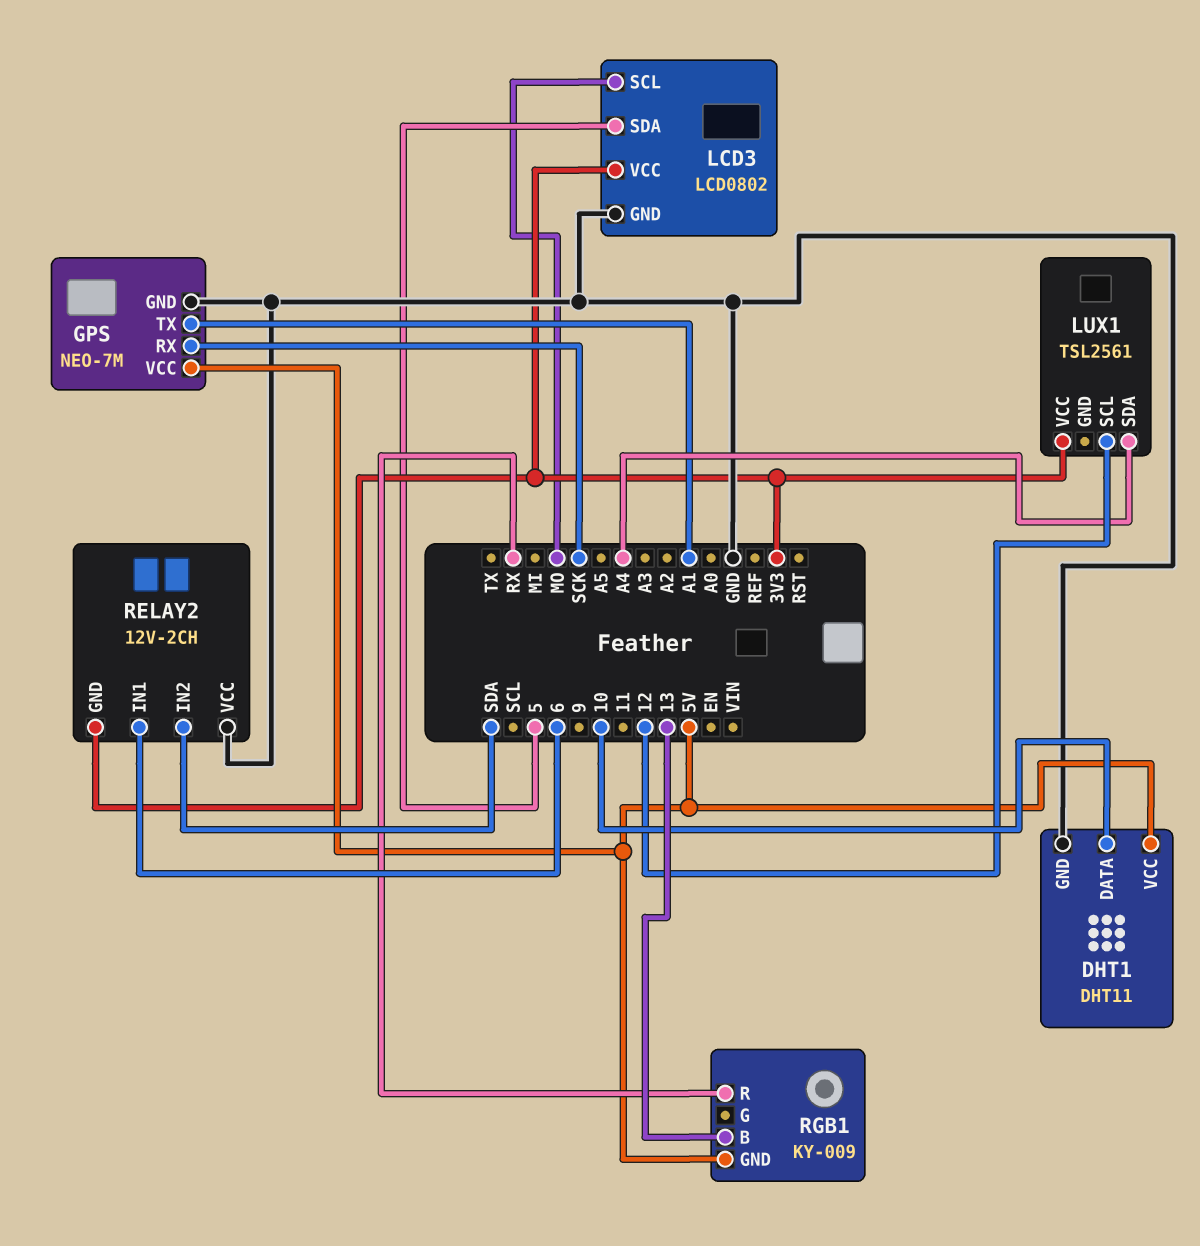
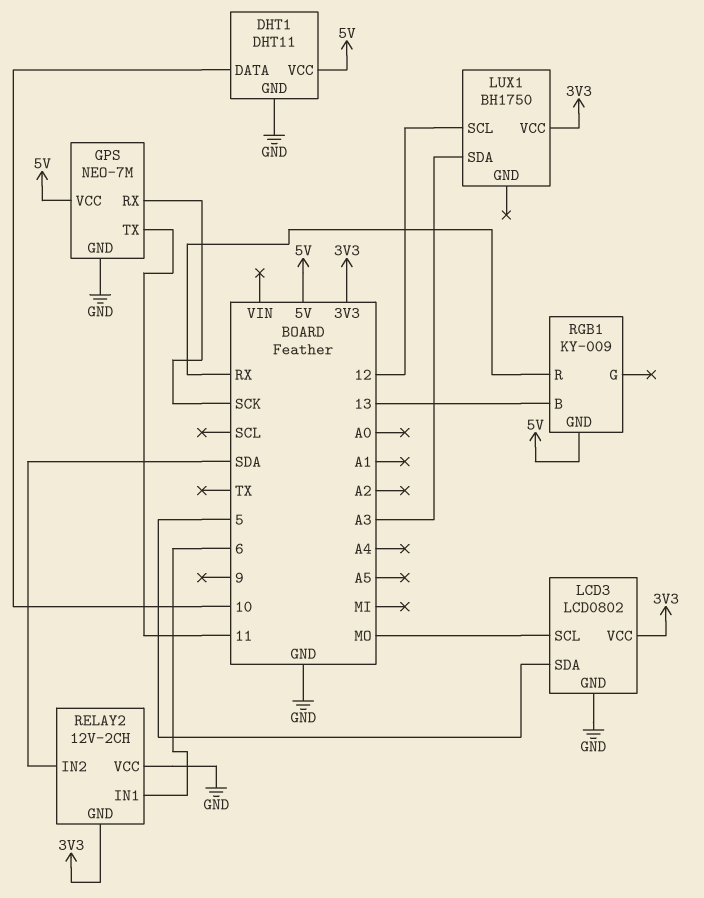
GPS pin TX: A1 -> 11
LUX1: TSL2561 -> BH1750
LUX1 pin SDA: A4 -> A3

